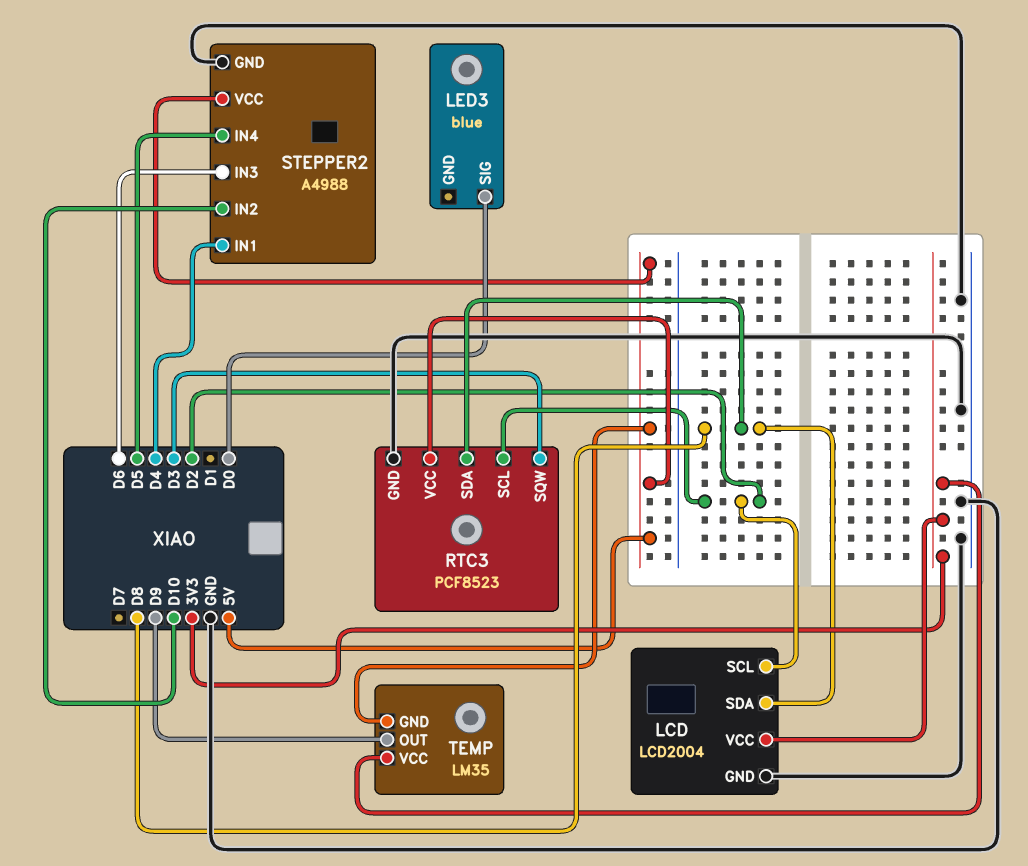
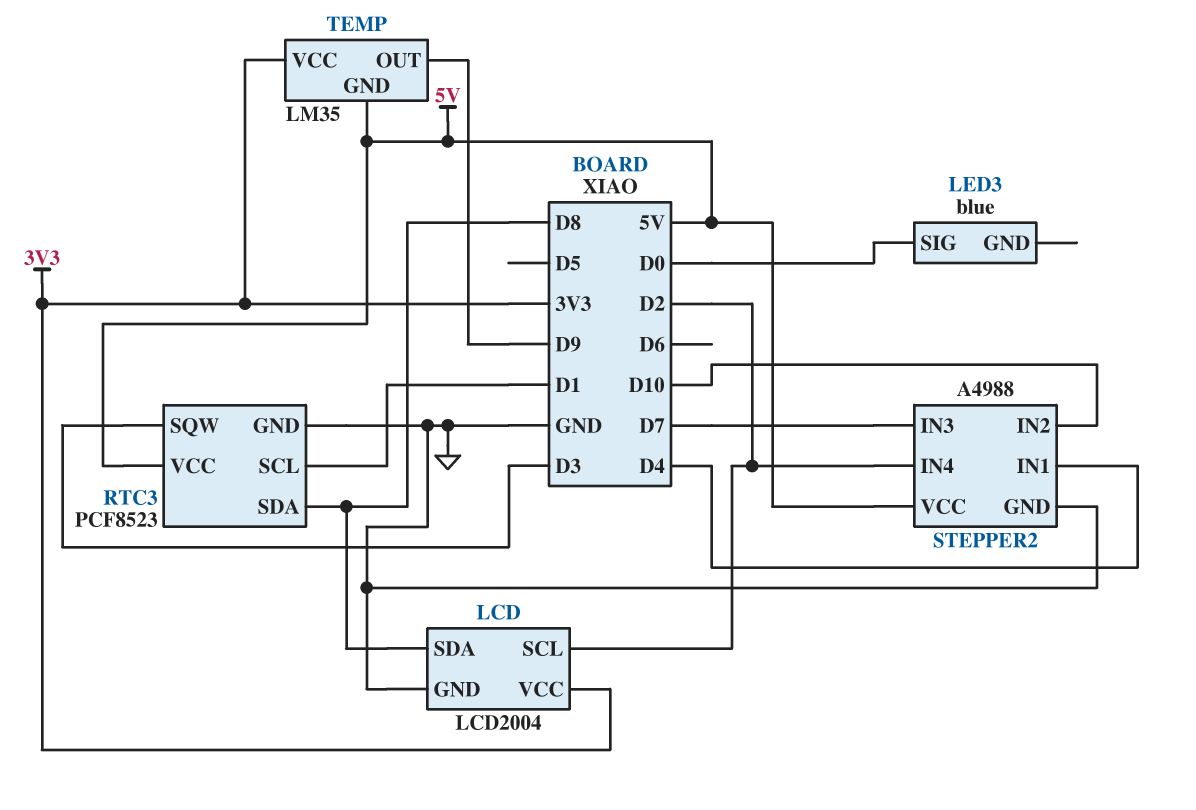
RTC3 pin SCL: D2 -> D1
STEPPER2 pin IN3: D6 -> D7
STEPPER2 pin IN4: D5 -> D2

